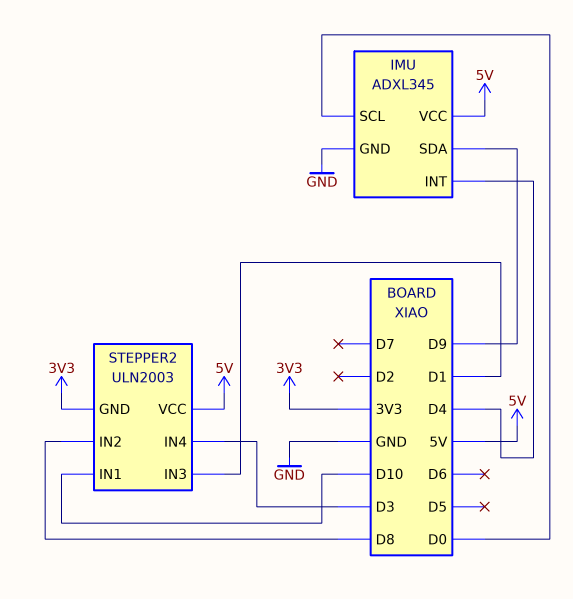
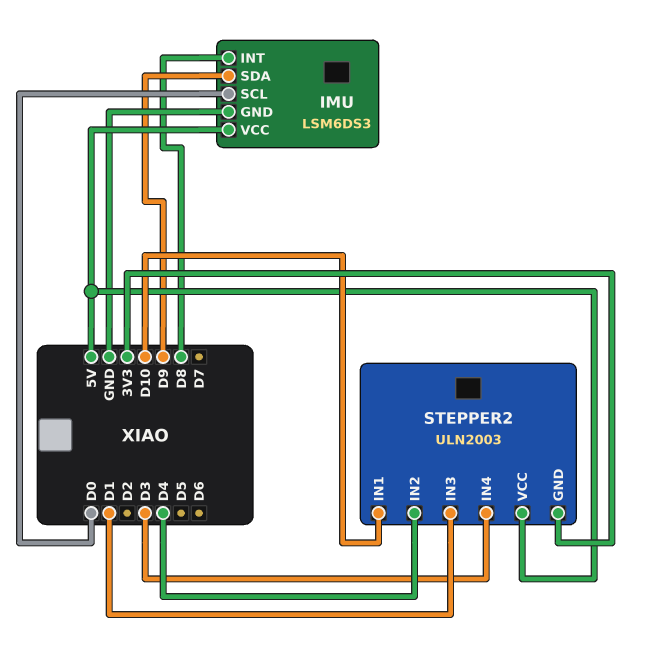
IMU: ADXL345 -> LSM6DS3
IMU pin INT: D4 -> D8
STEPPER2 pin IN2: D8 -> D4

